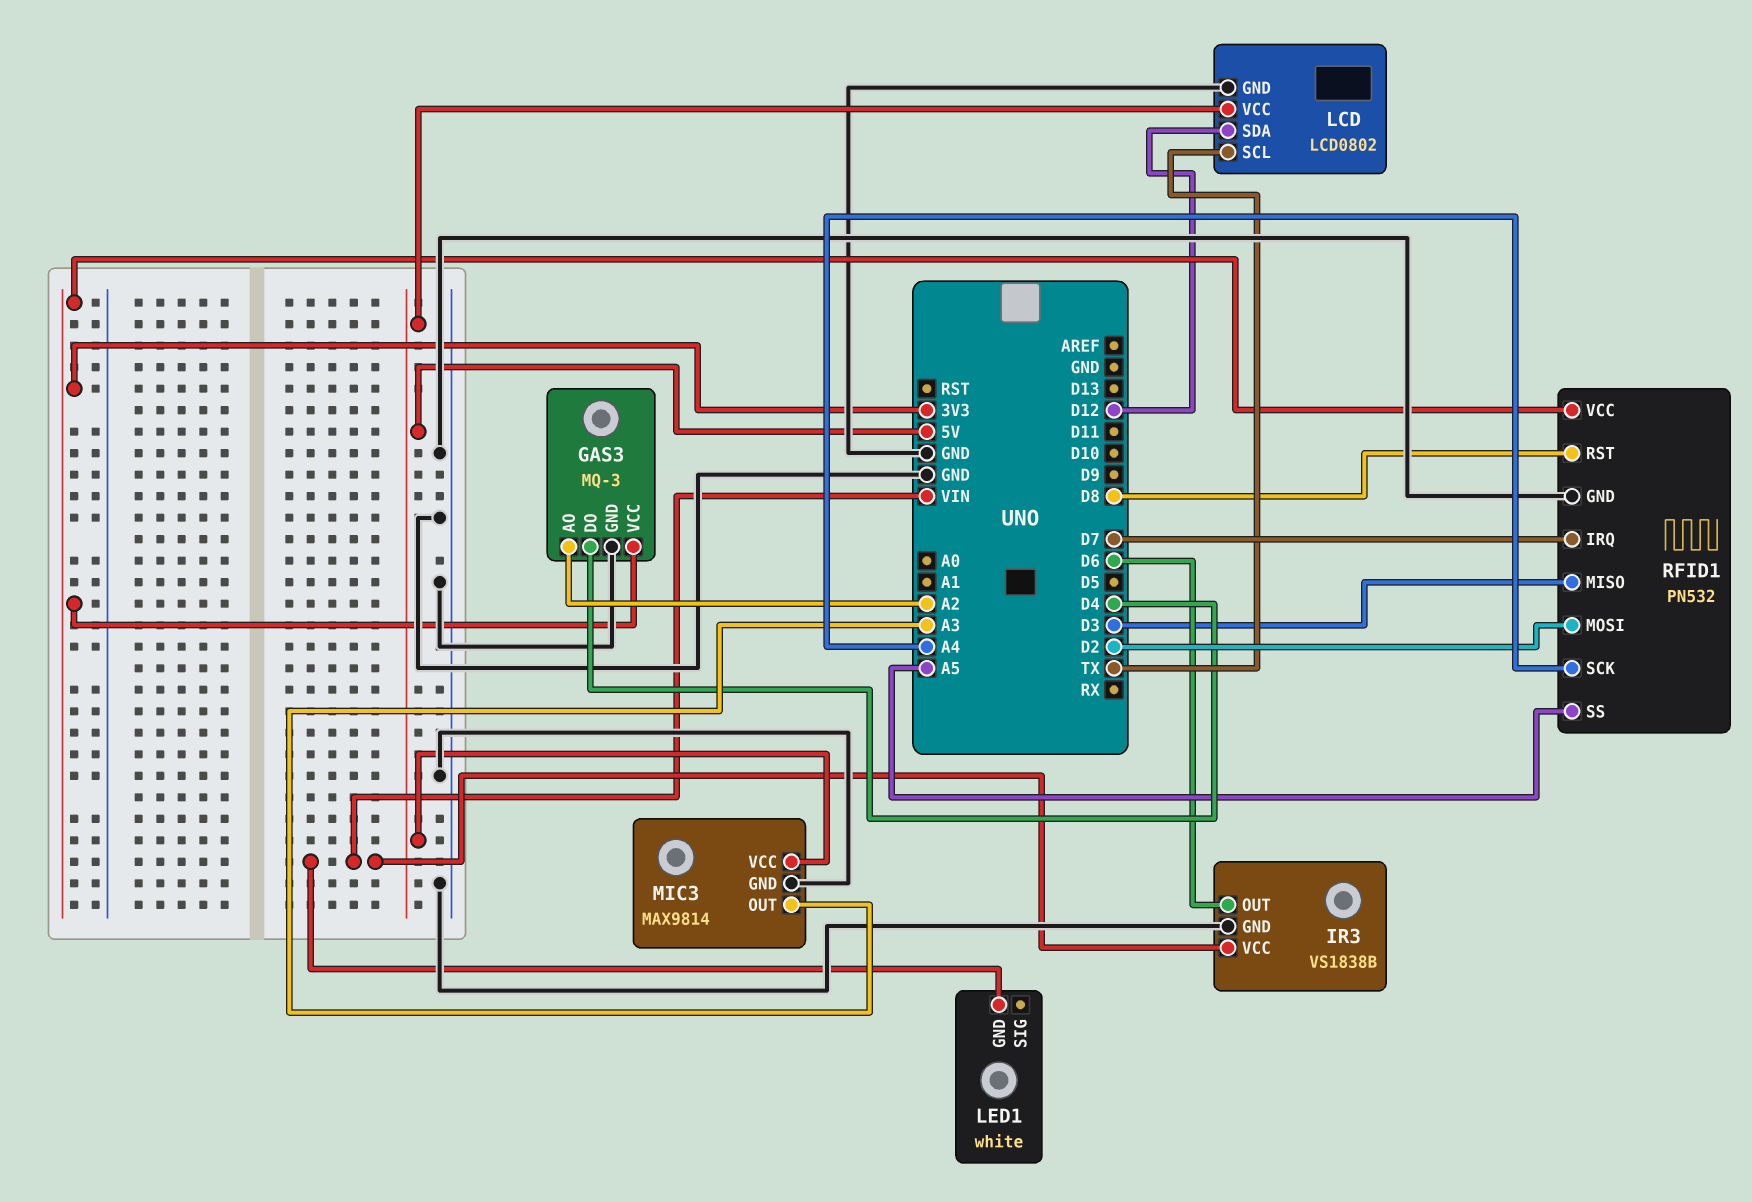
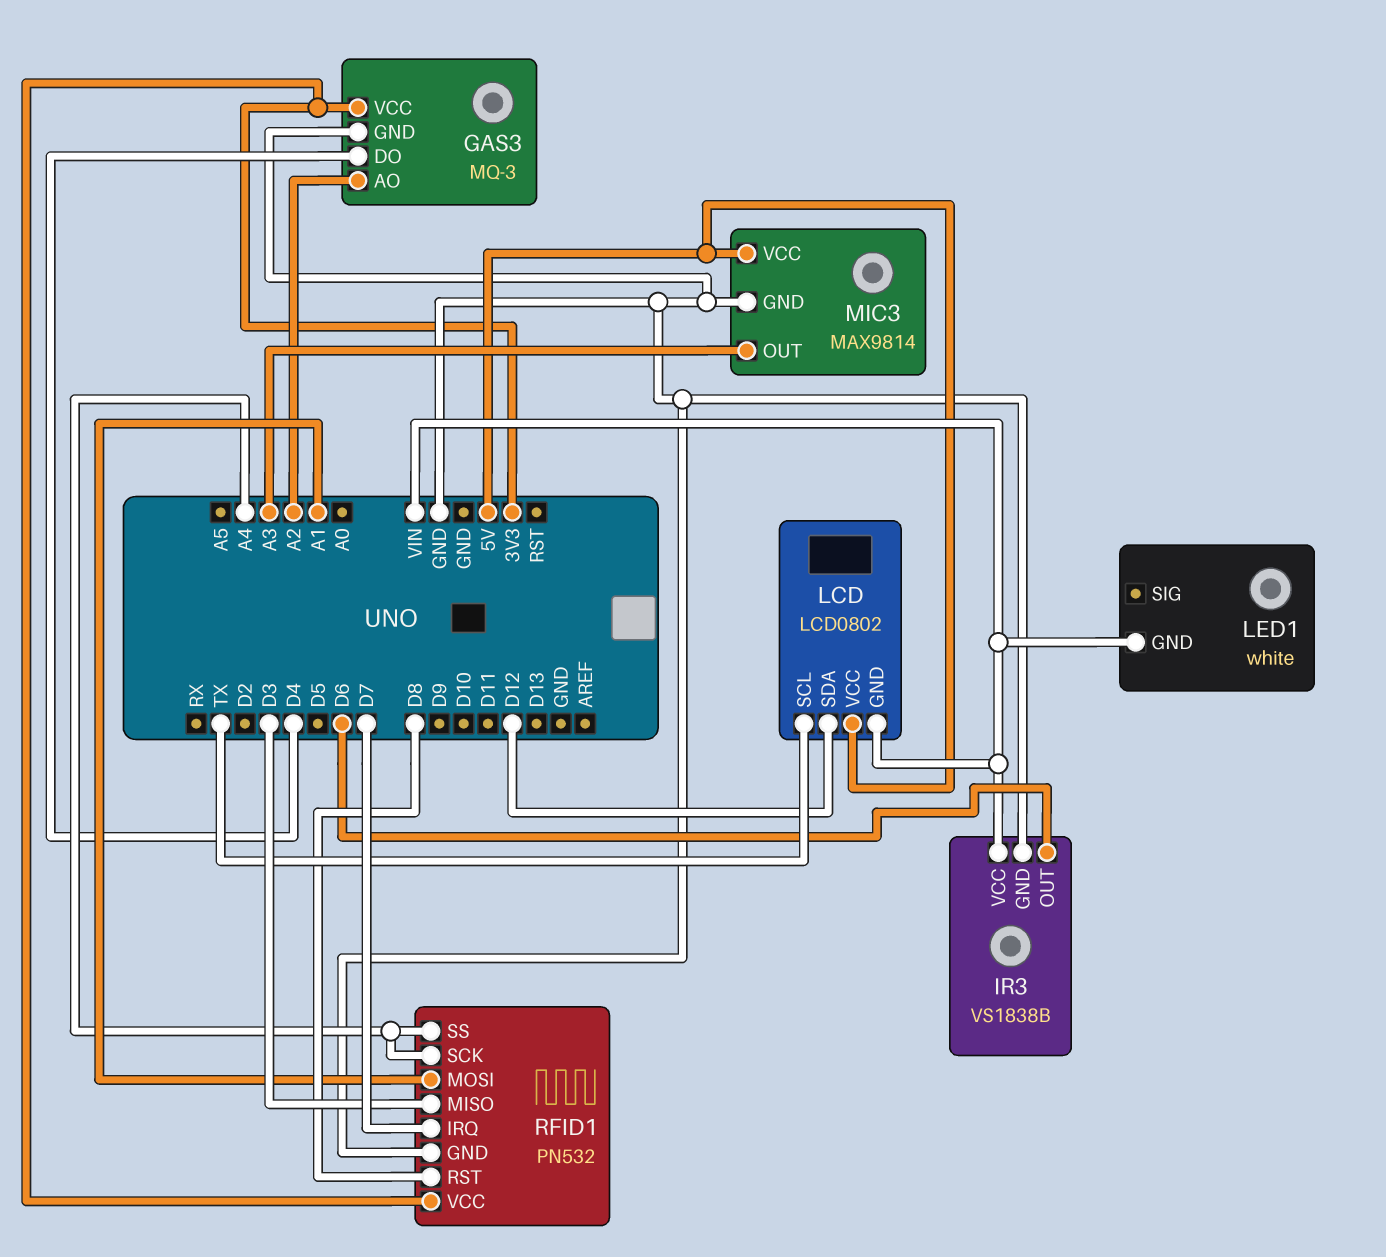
LCD pin GND: GND -> VIN
RFID1 pin MOSI: D2 -> A1
RFID1 pin SS: A5 -> A4

